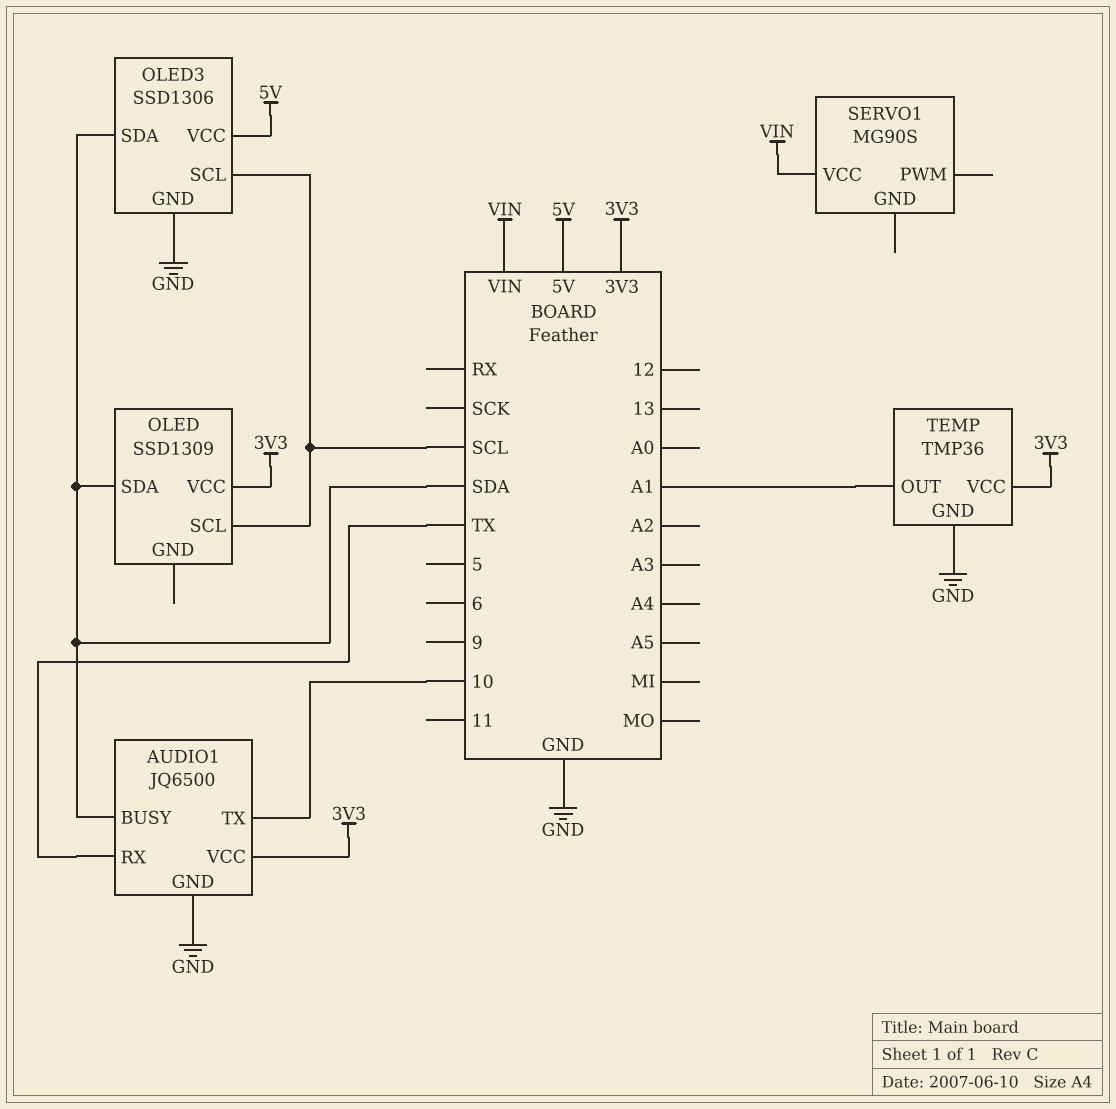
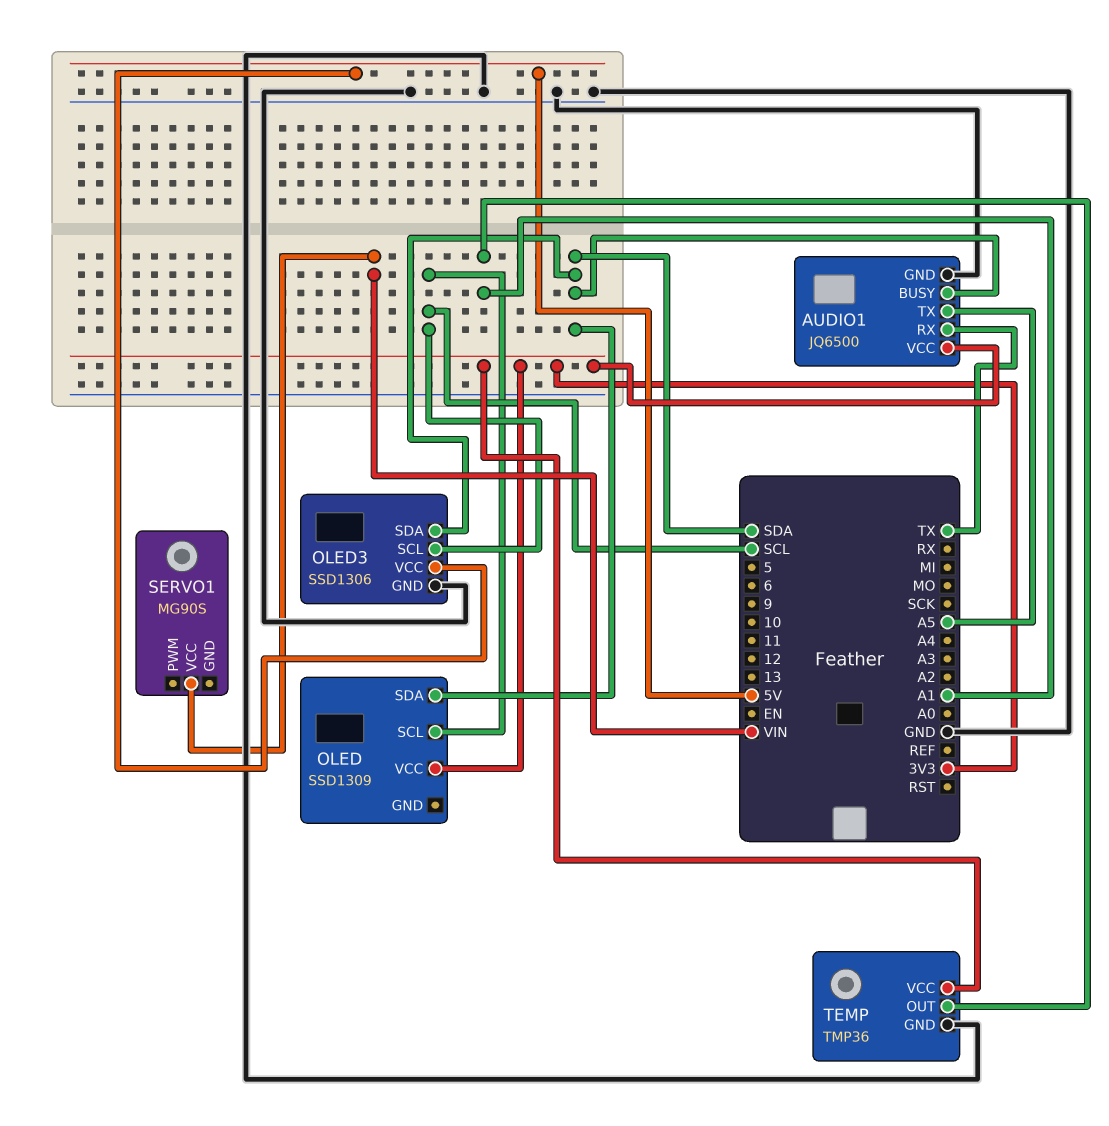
AUDIO1 pin TX: 10 -> A5

